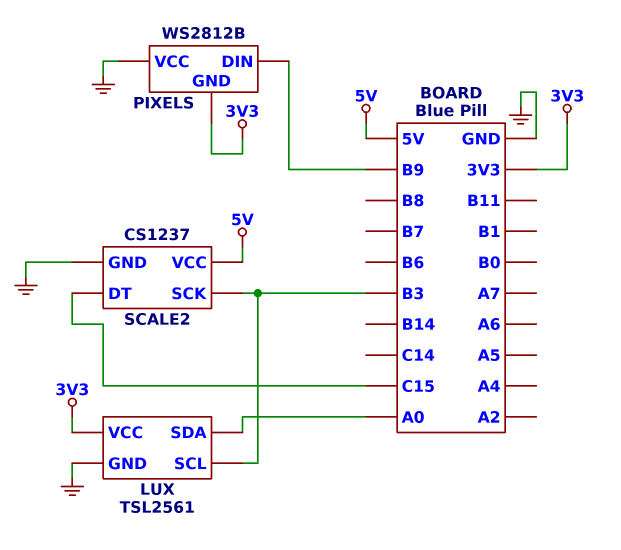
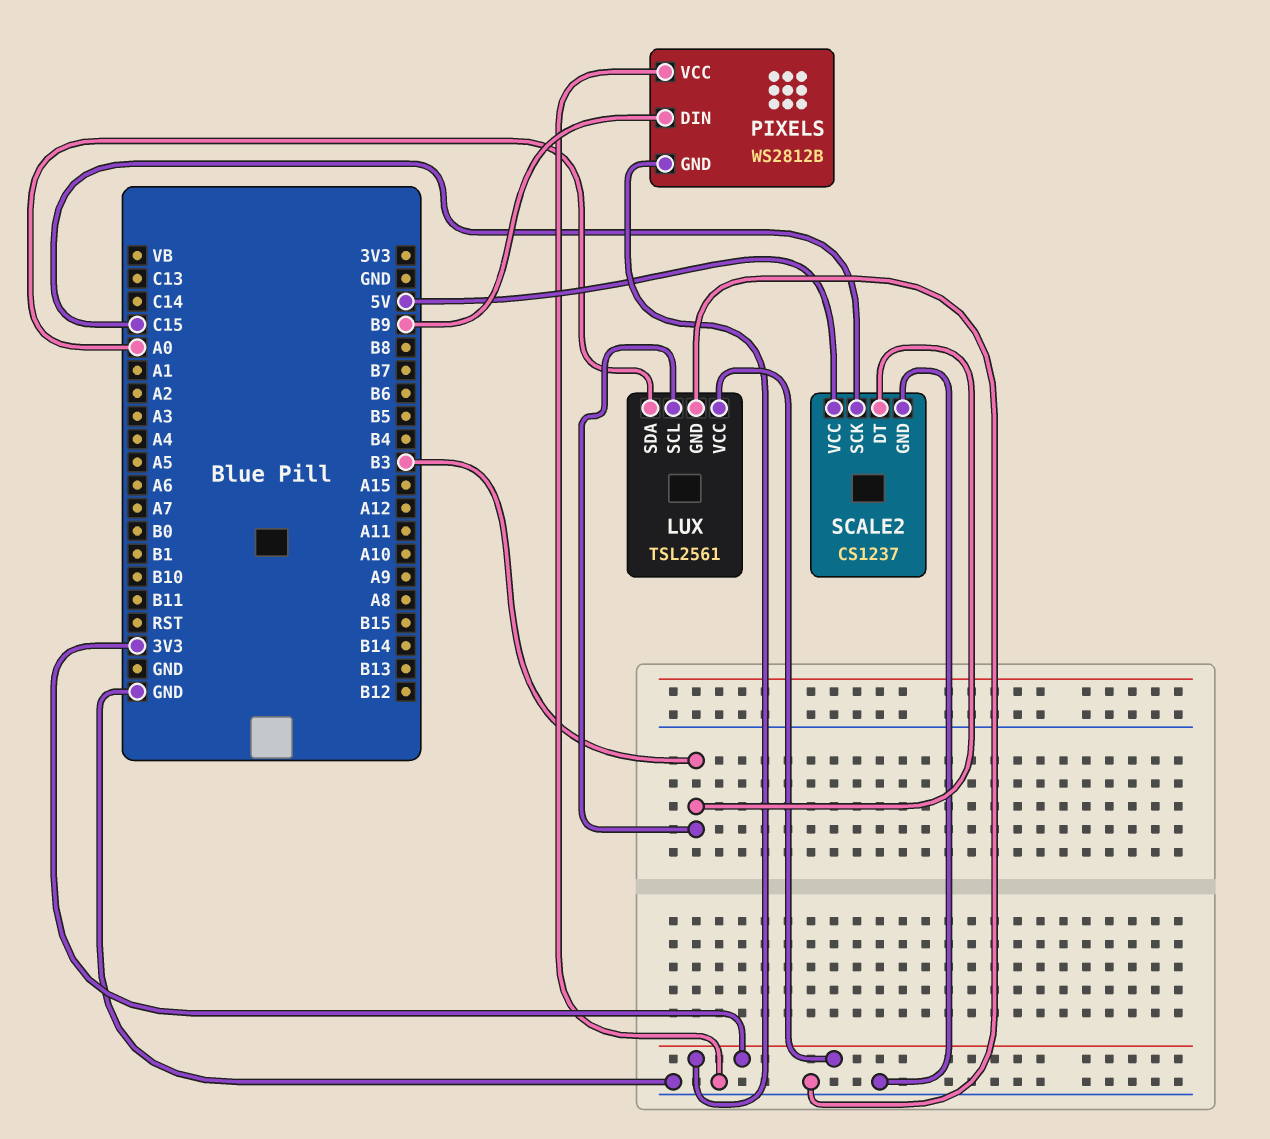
SCALE2 pin DT: C15 -> B3
SCALE2 pin SCK: B3 -> C15

